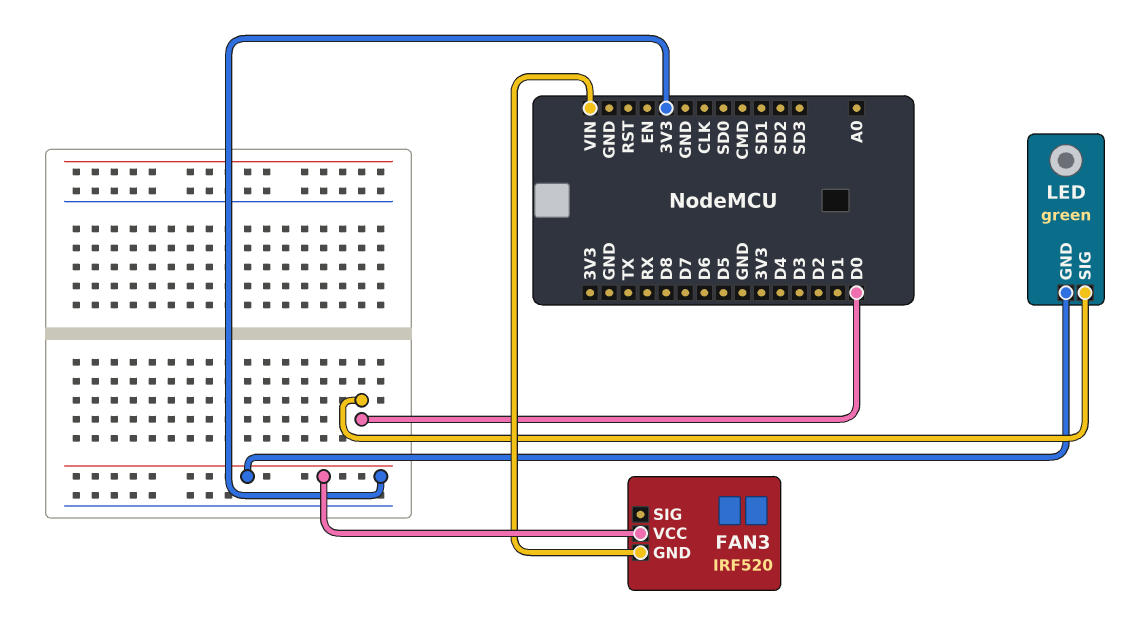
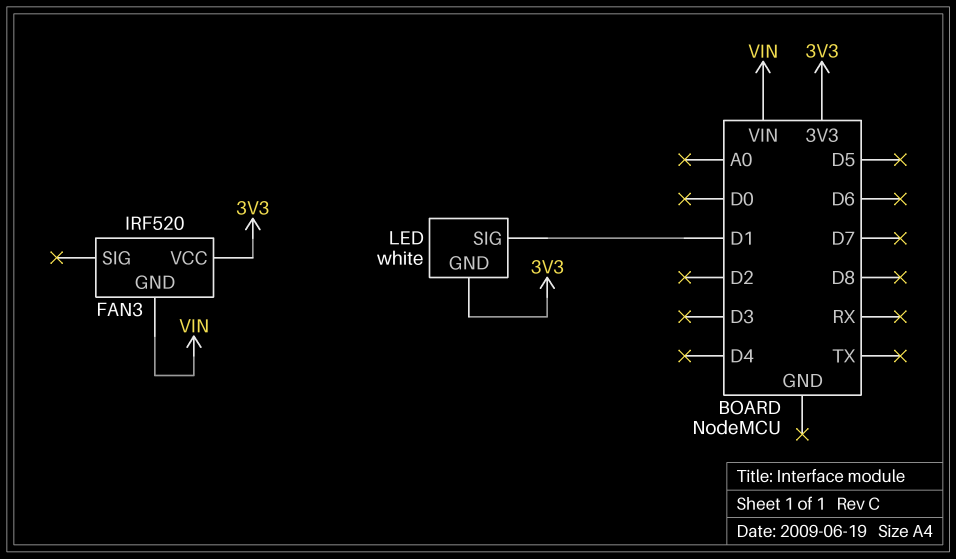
LED: green -> white
LED pin SIG: D0 -> D1

